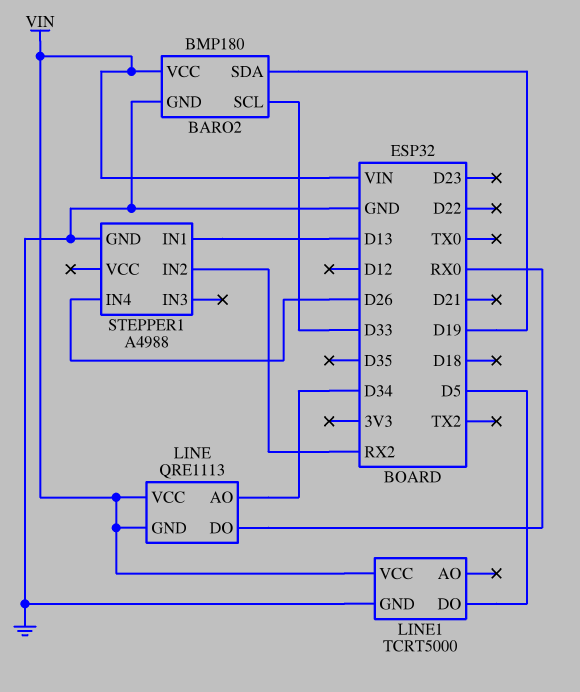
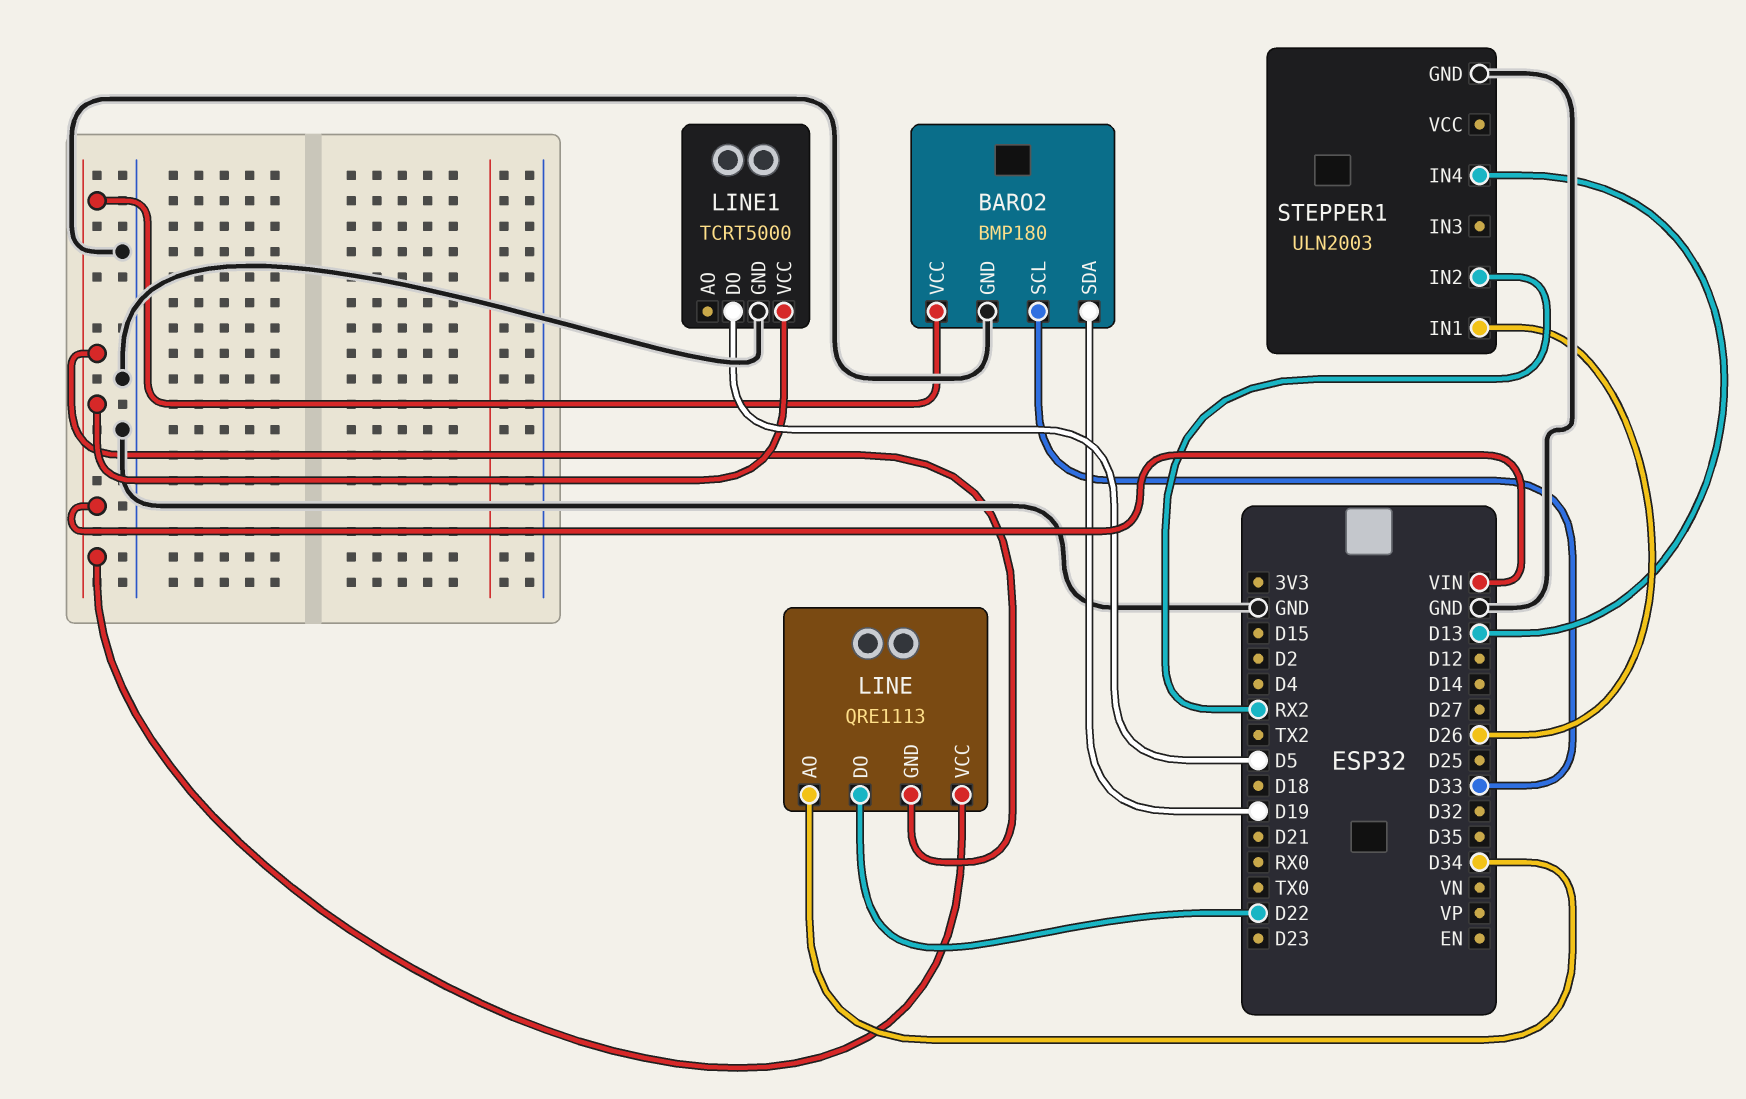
LINE pin DO: RX0 -> D22
STEPPER1: A4988 -> ULN2003
STEPPER1 pin IN1: D13 -> D26
STEPPER1 pin IN4: D26 -> D13

